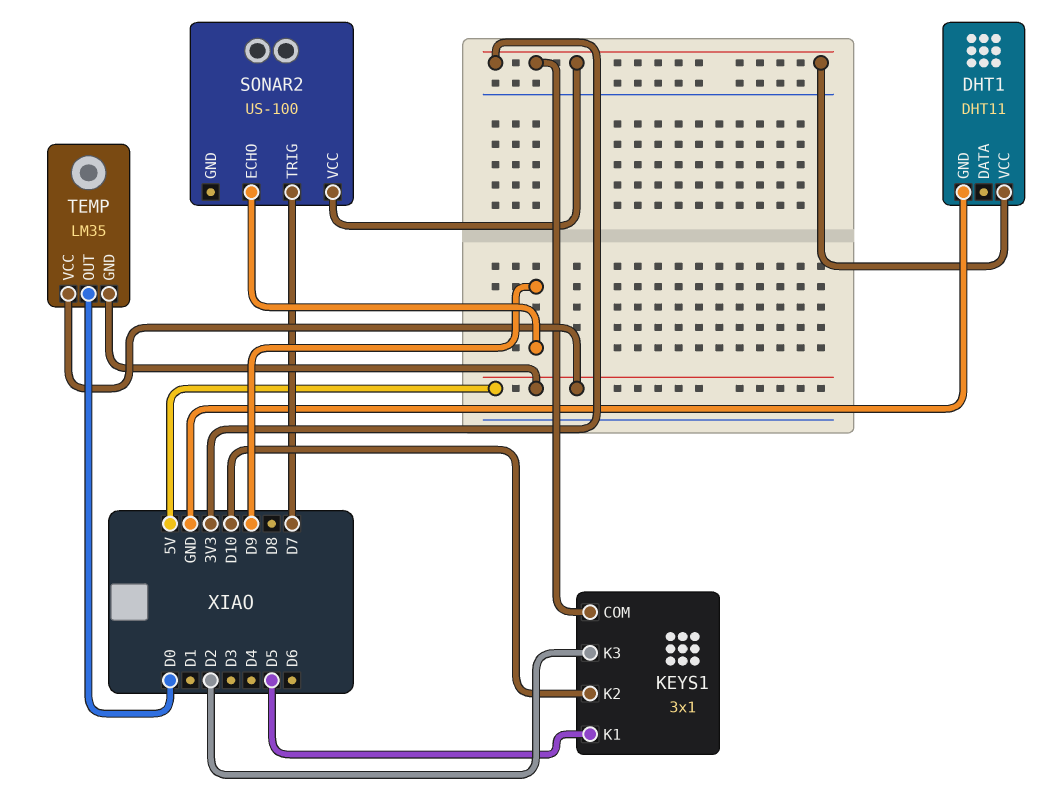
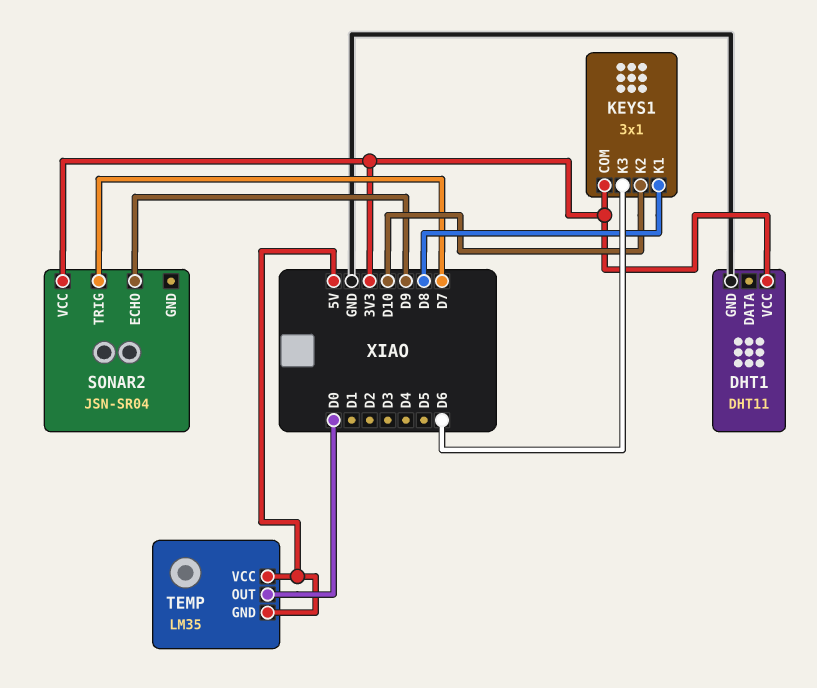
KEYS1 pin K1: D5 -> D8
KEYS1 pin K3: D2 -> D6
SONAR2: US-100 -> JSN-SR04

